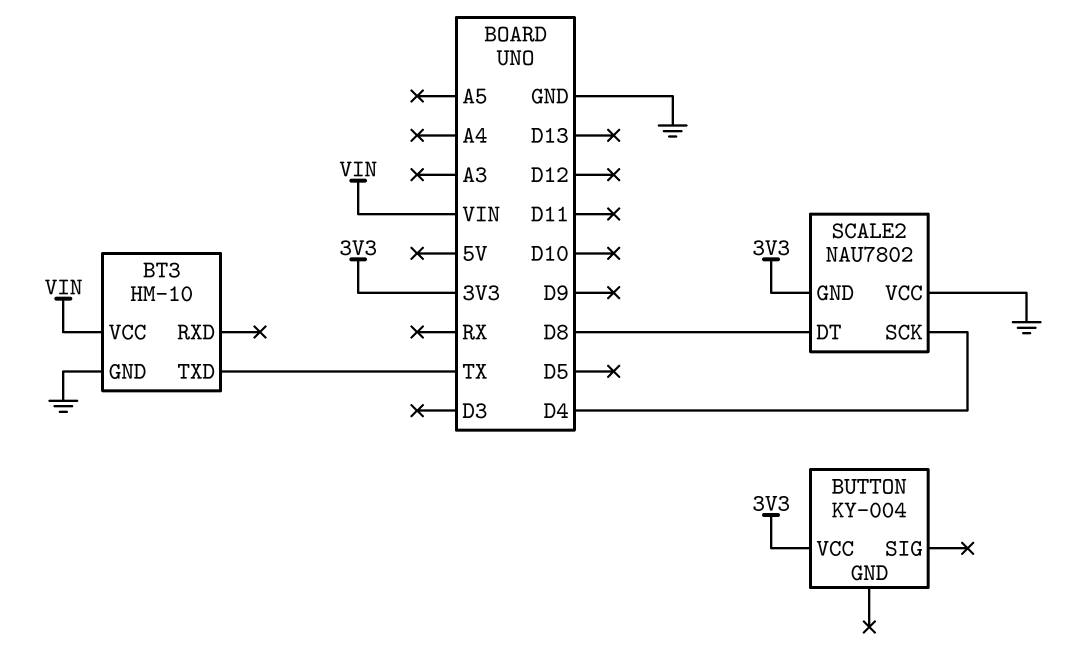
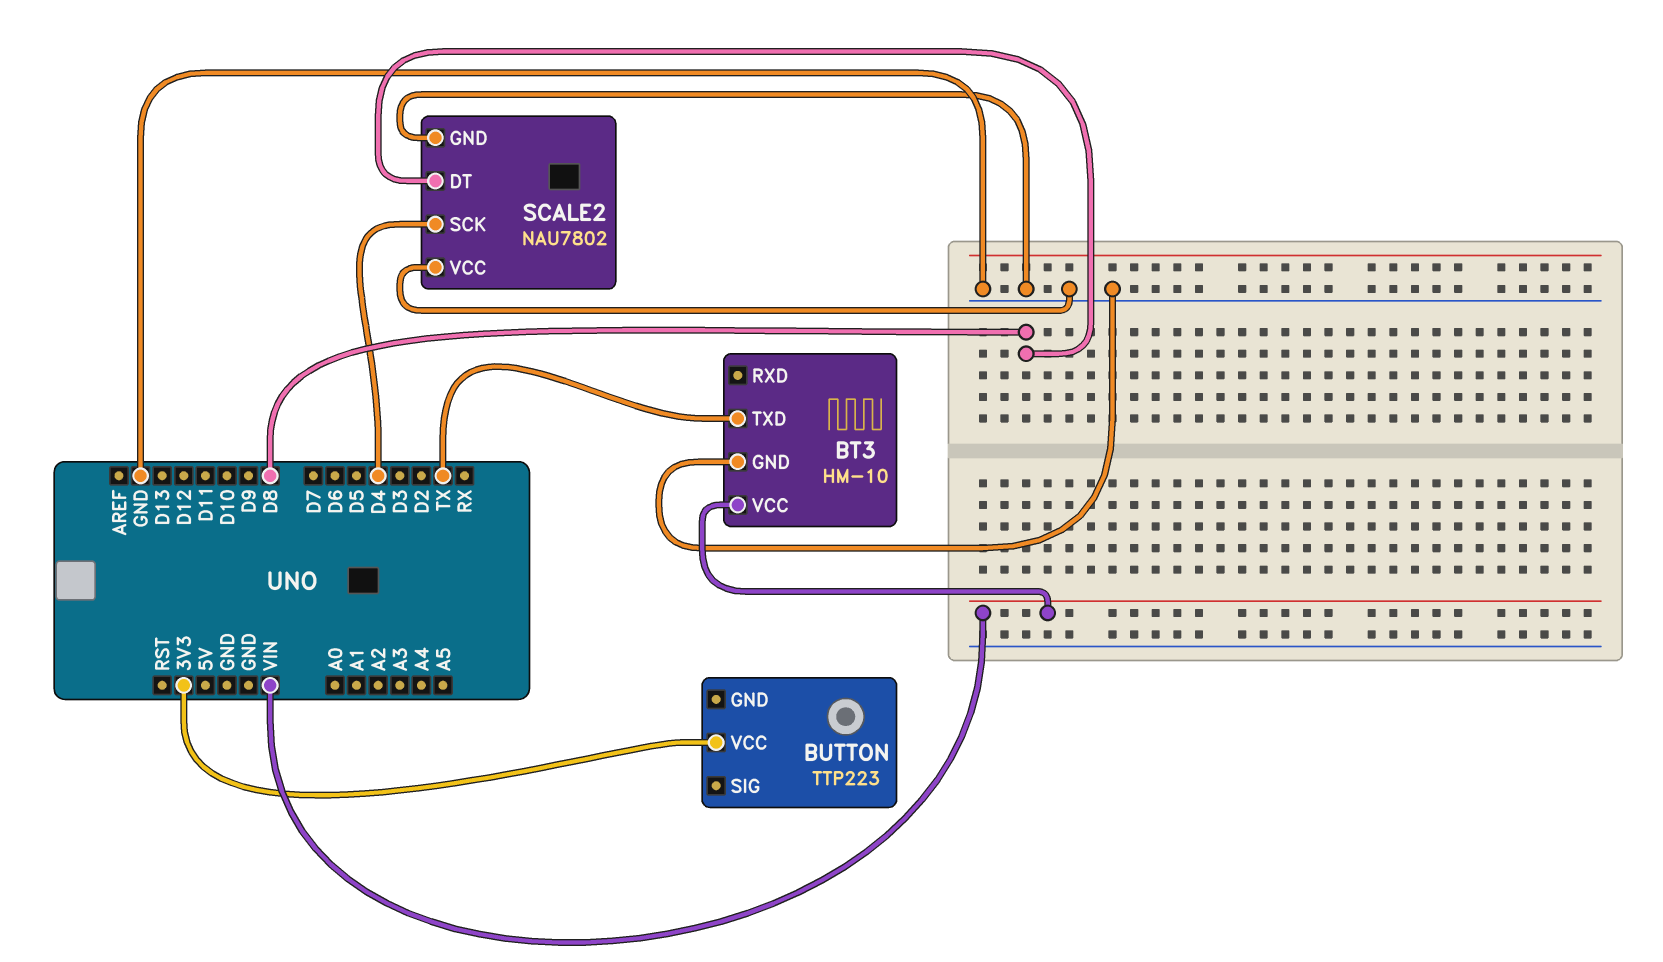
BUTTON: KY-004 -> TTP223
SCALE2 pin GND: 3V3 -> GND

